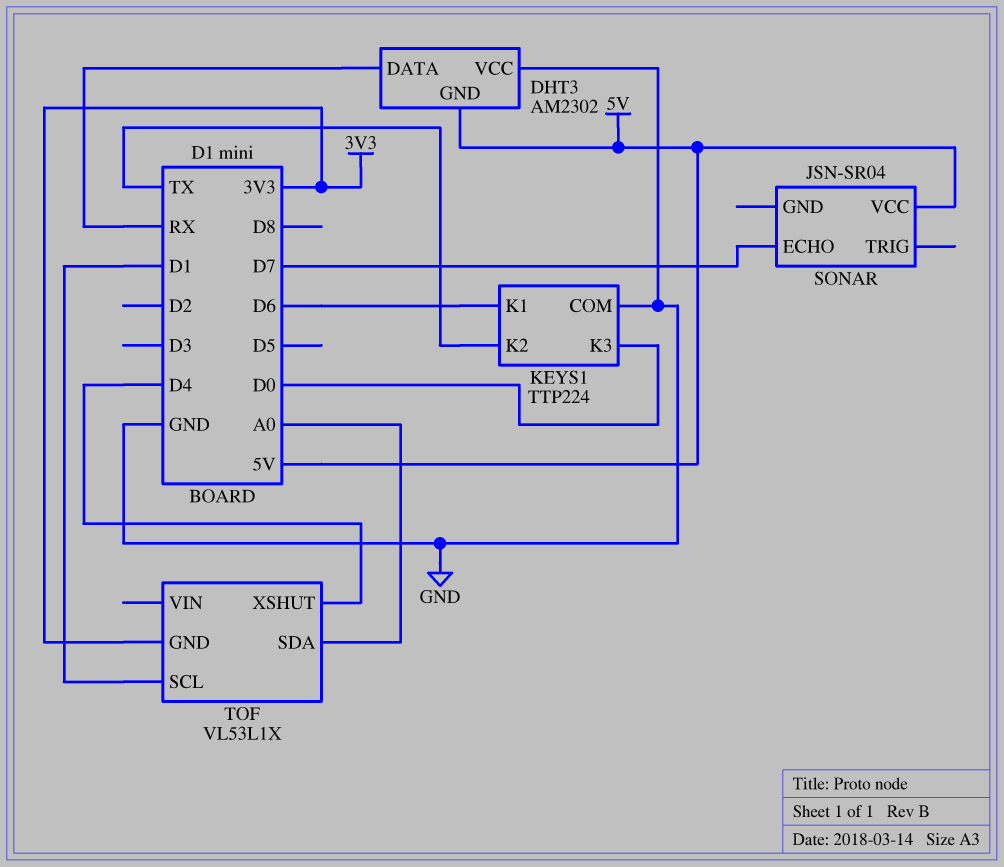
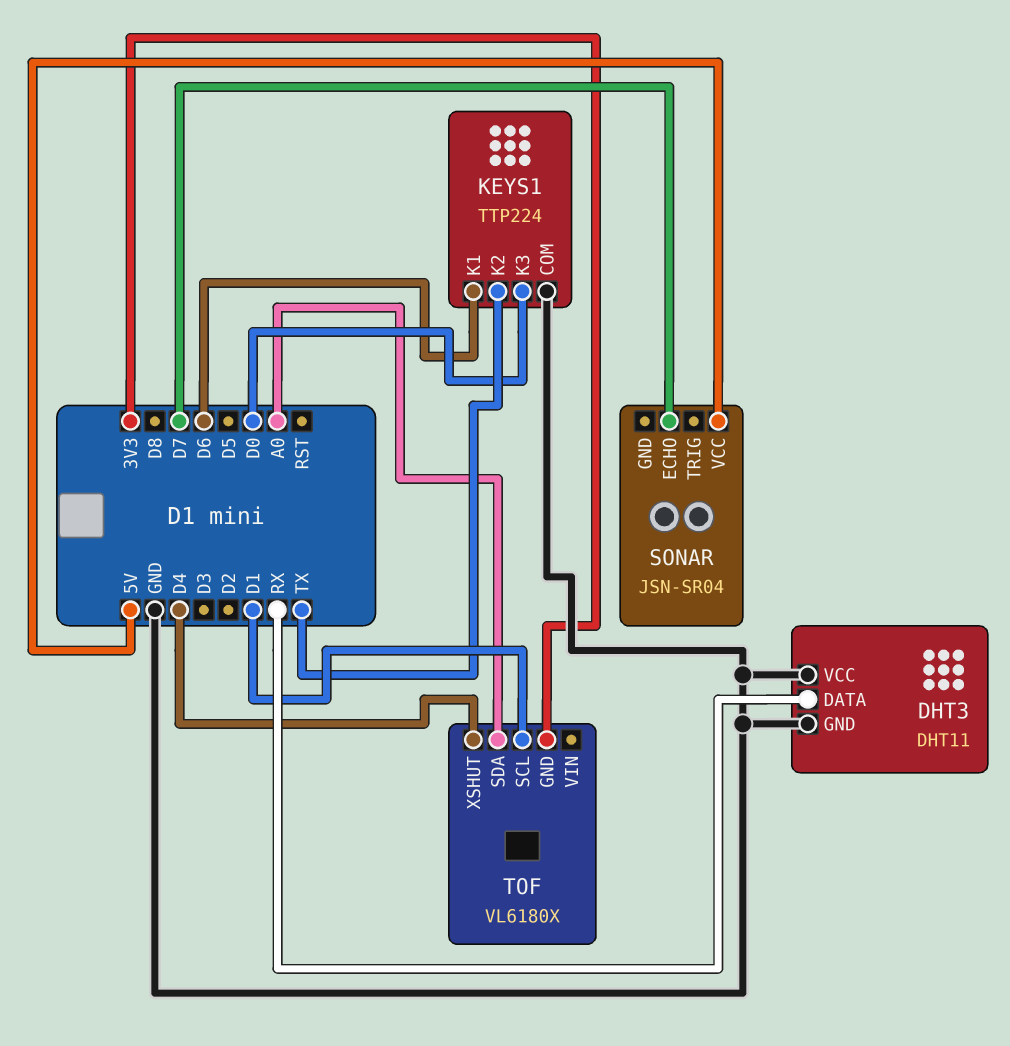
DHT3: AM2302 -> DHT11
DHT3 pin GND: 5V -> GND
TOF: VL53L1X -> VL6180X

